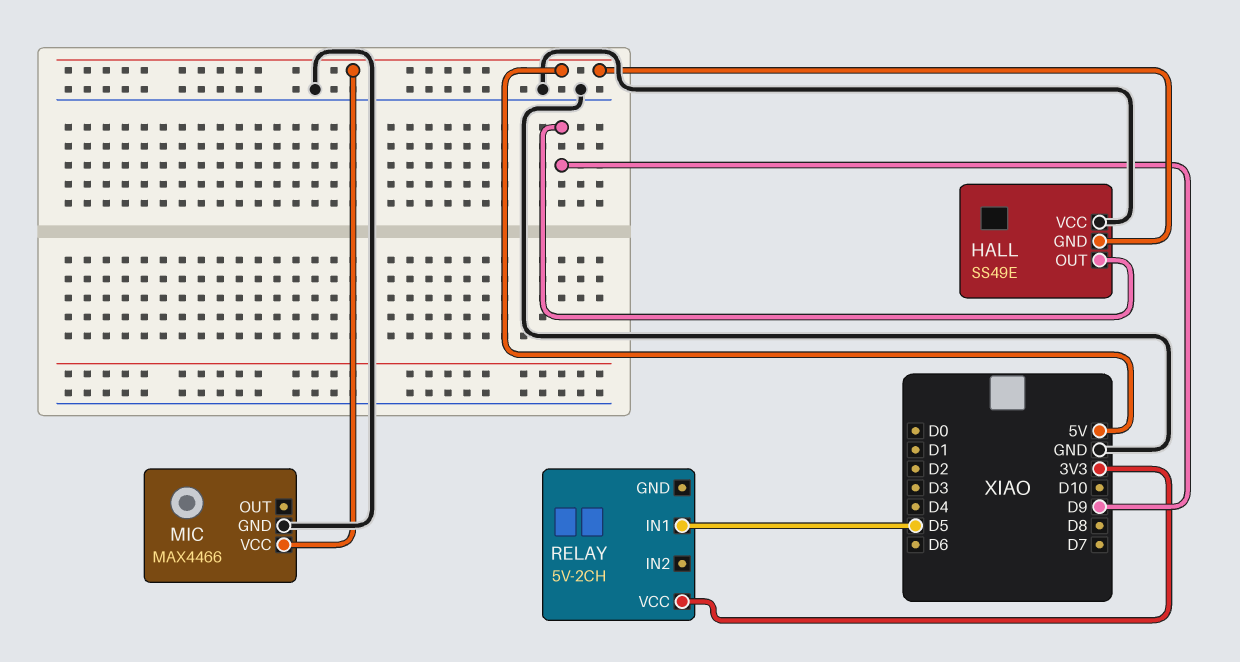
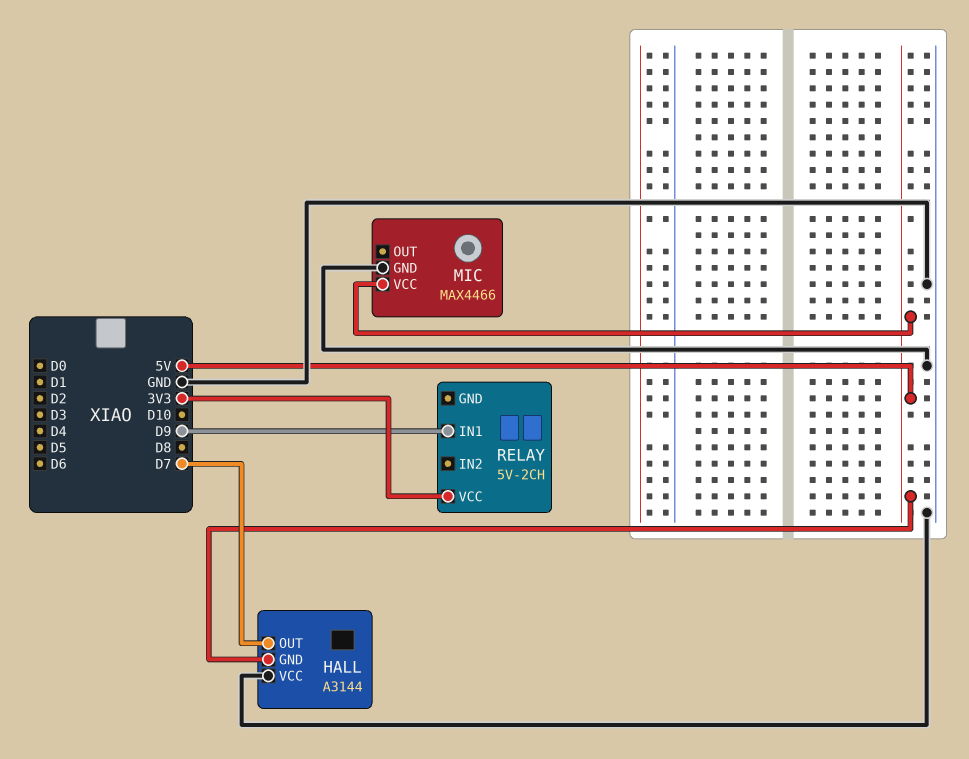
HALL: SS49E -> A3144
HALL pin OUT: D9 -> D7
RELAY pin IN1: D5 -> D9

